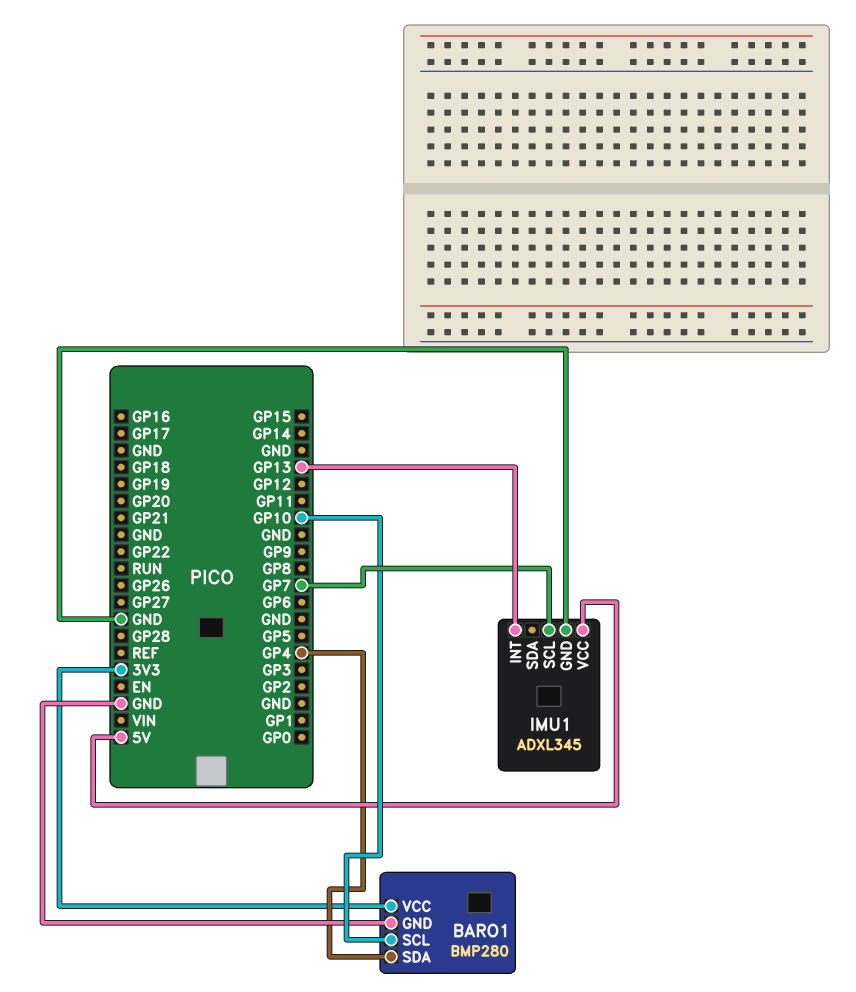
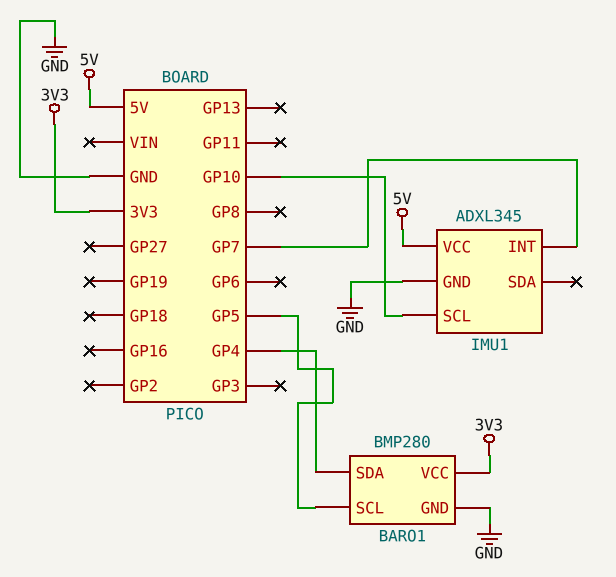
BARO1 pin SCL: GP10 -> GP5
IMU1 pin INT: GP13 -> GP7
IMU1 pin SCL: GP7 -> GP10

